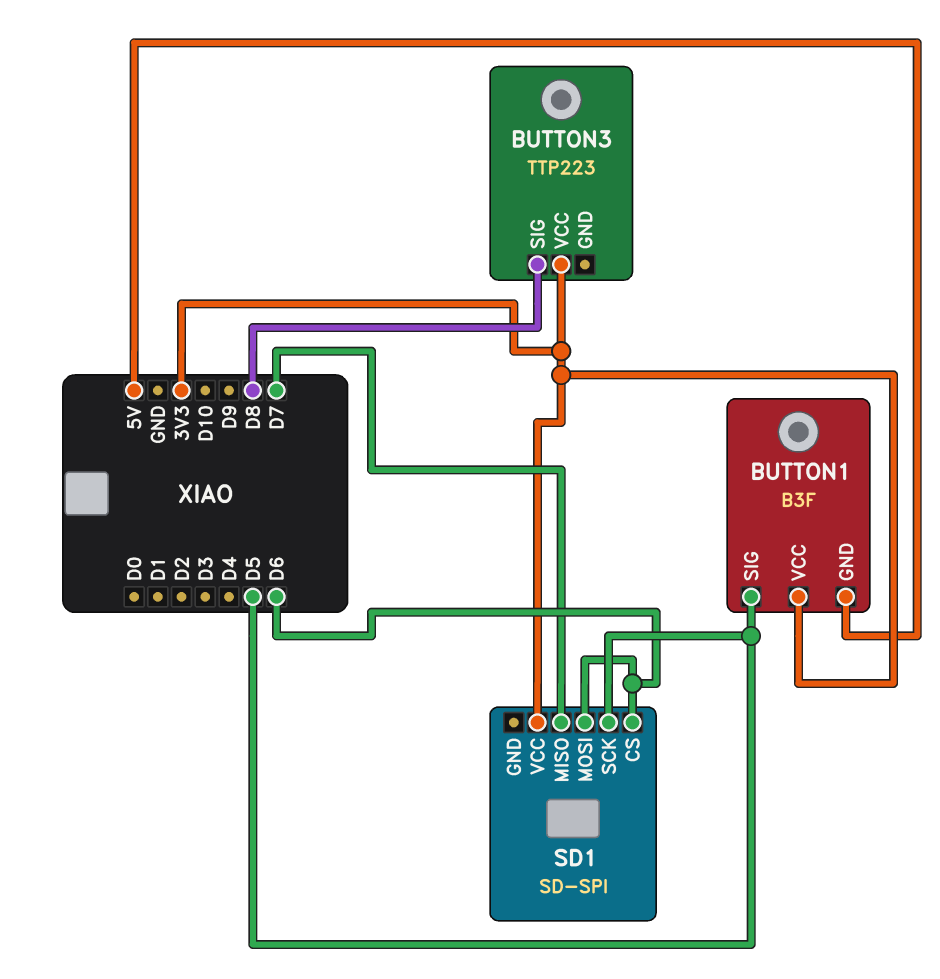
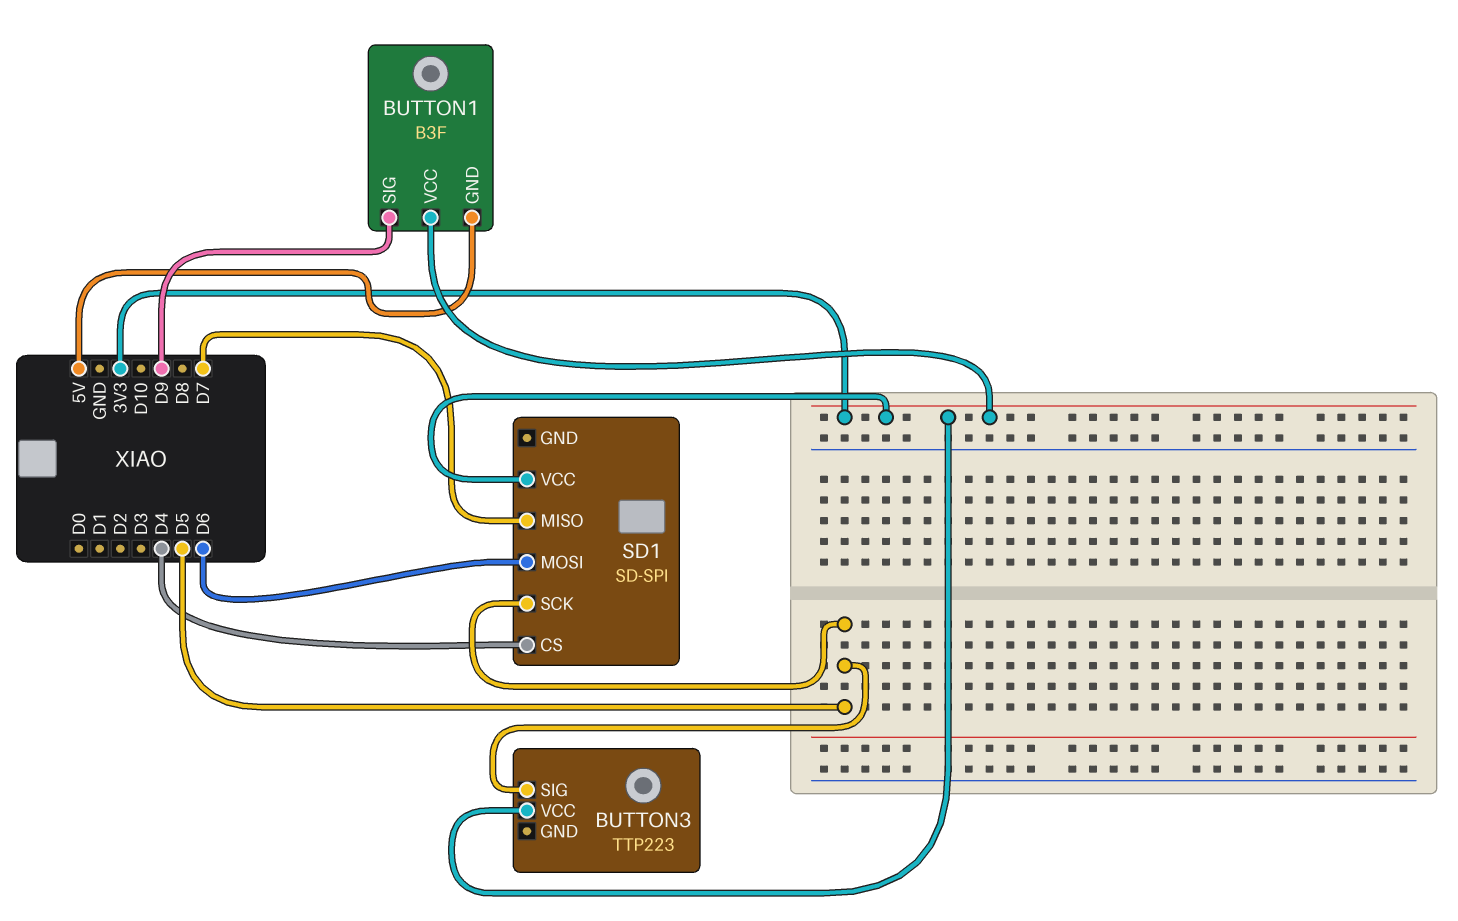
BUTTON1 pin SIG: D5 -> D9
BUTTON3 pin SIG: D8 -> D5
SD1 pin CS: D6 -> D4

